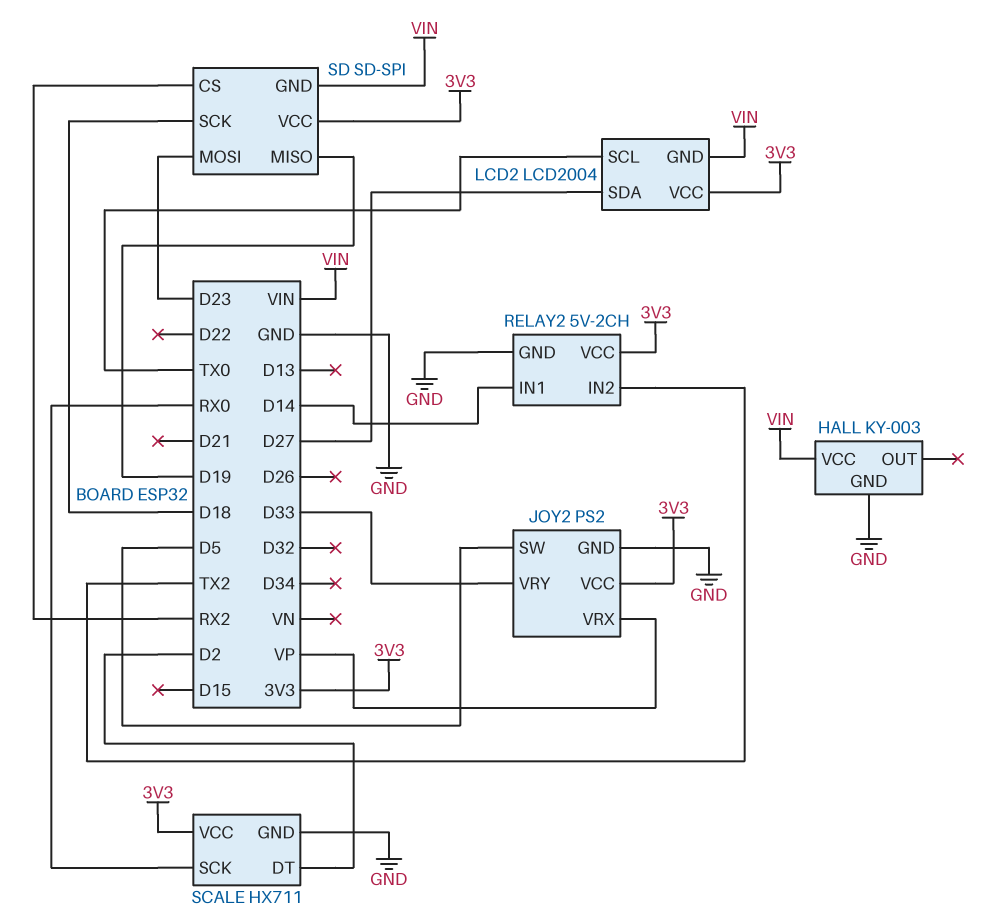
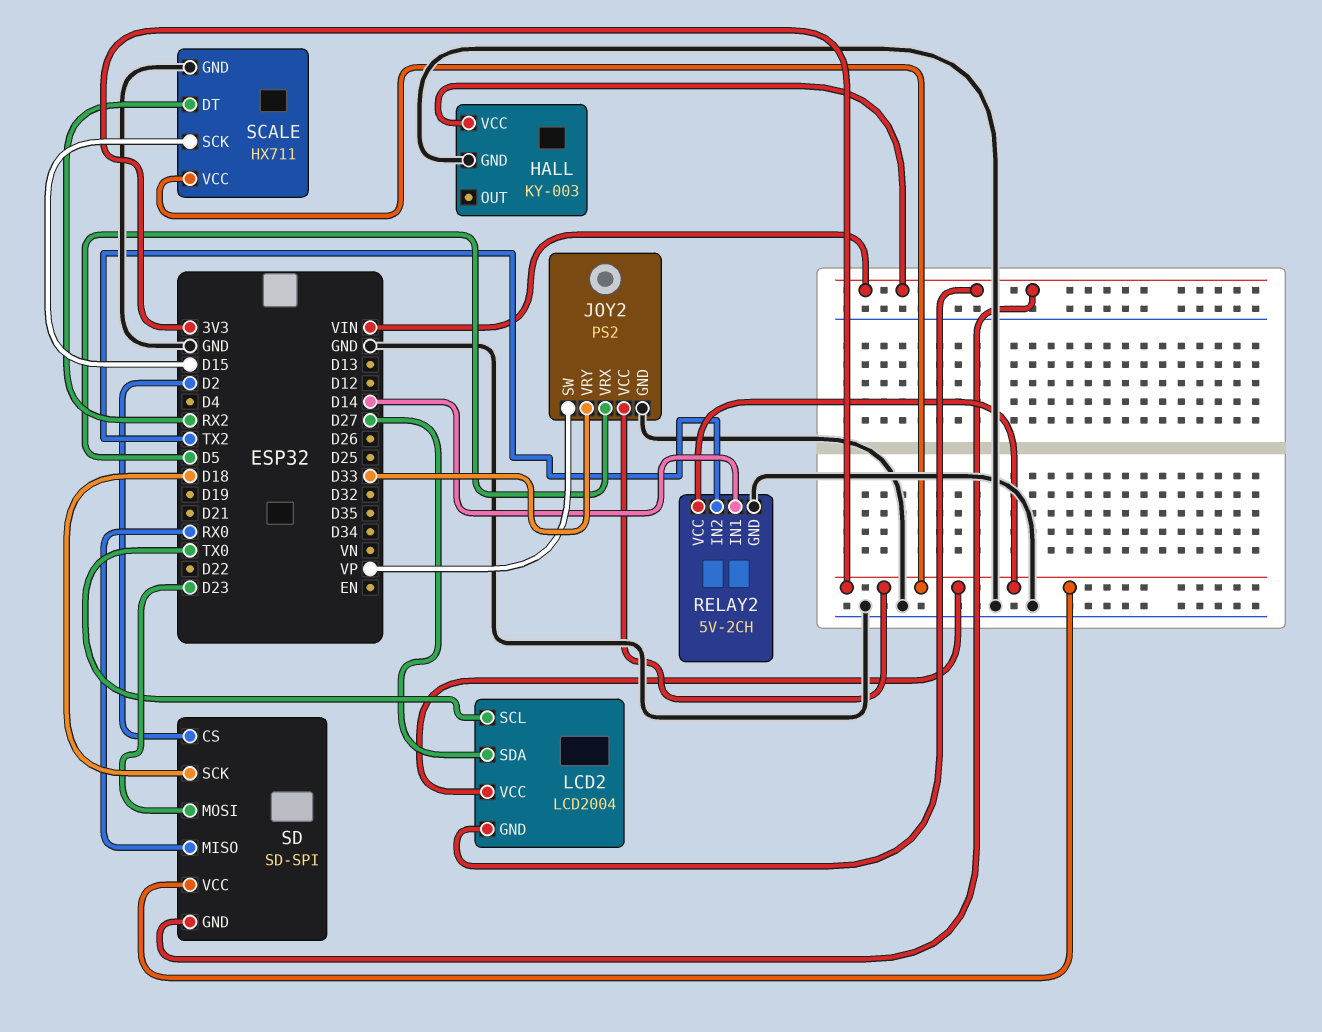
JOY2 pin SW: D5 -> VP
JOY2 pin VRX: VP -> D5
SCALE pin DT: D2 -> RX2
SCALE pin SCK: RX0 -> D15
SD pin CS: RX2 -> D2
SD pin MISO: D19 -> RX0

